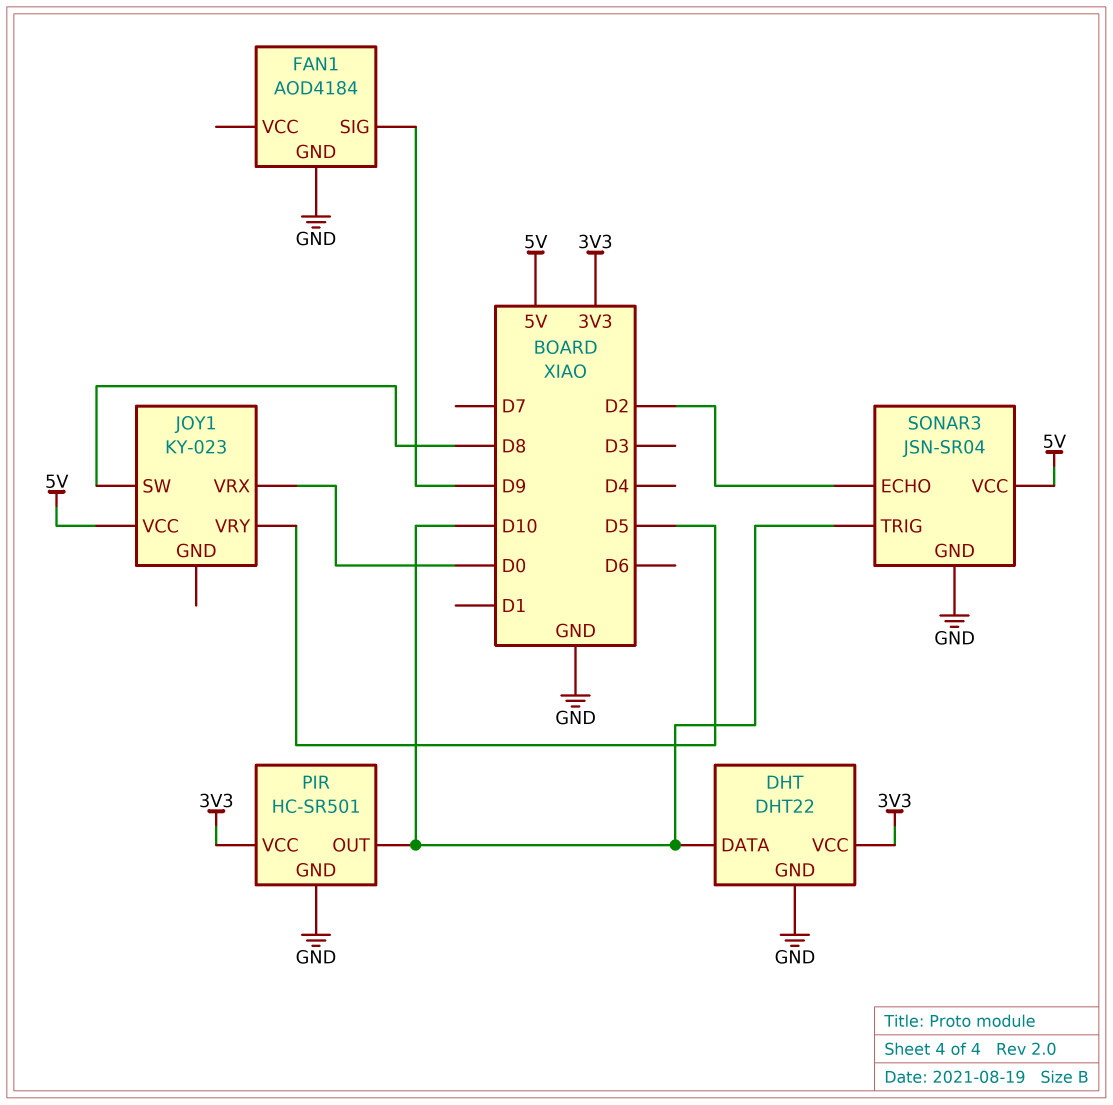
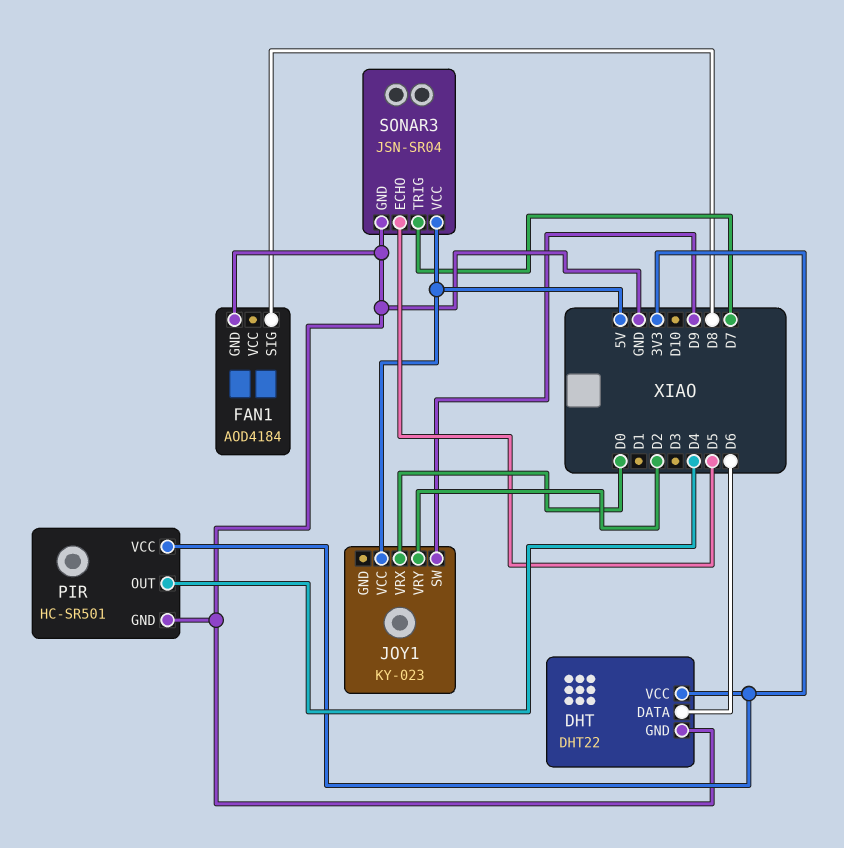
DHT pin DATA: D10 -> D6
FAN1 pin SIG: D9 -> D8
JOY1 pin SW: D8 -> D9
JOY1 pin VRY: D5 -> D2
PIR pin OUT: D10 -> D4
SONAR3 pin ECHO: D2 -> D5
SONAR3 pin TRIG: D10 -> D7

